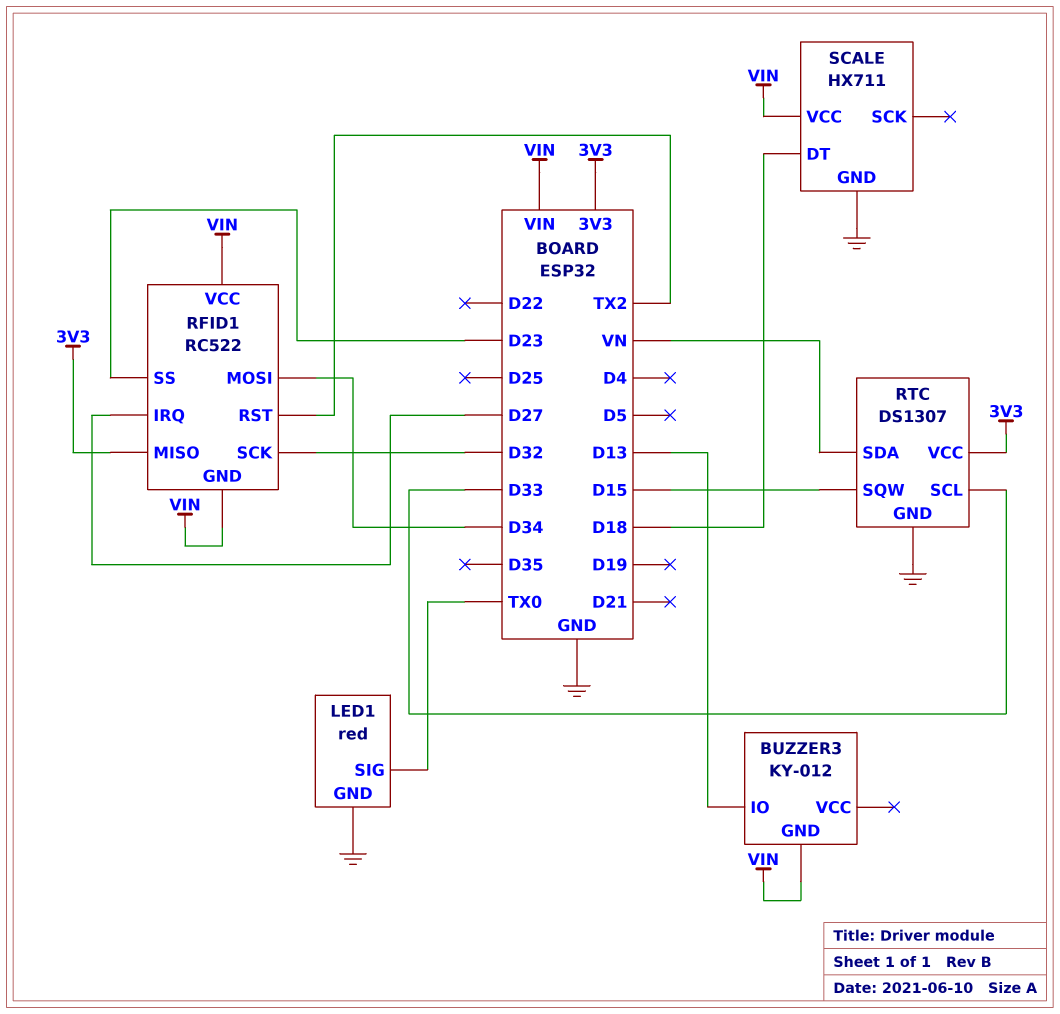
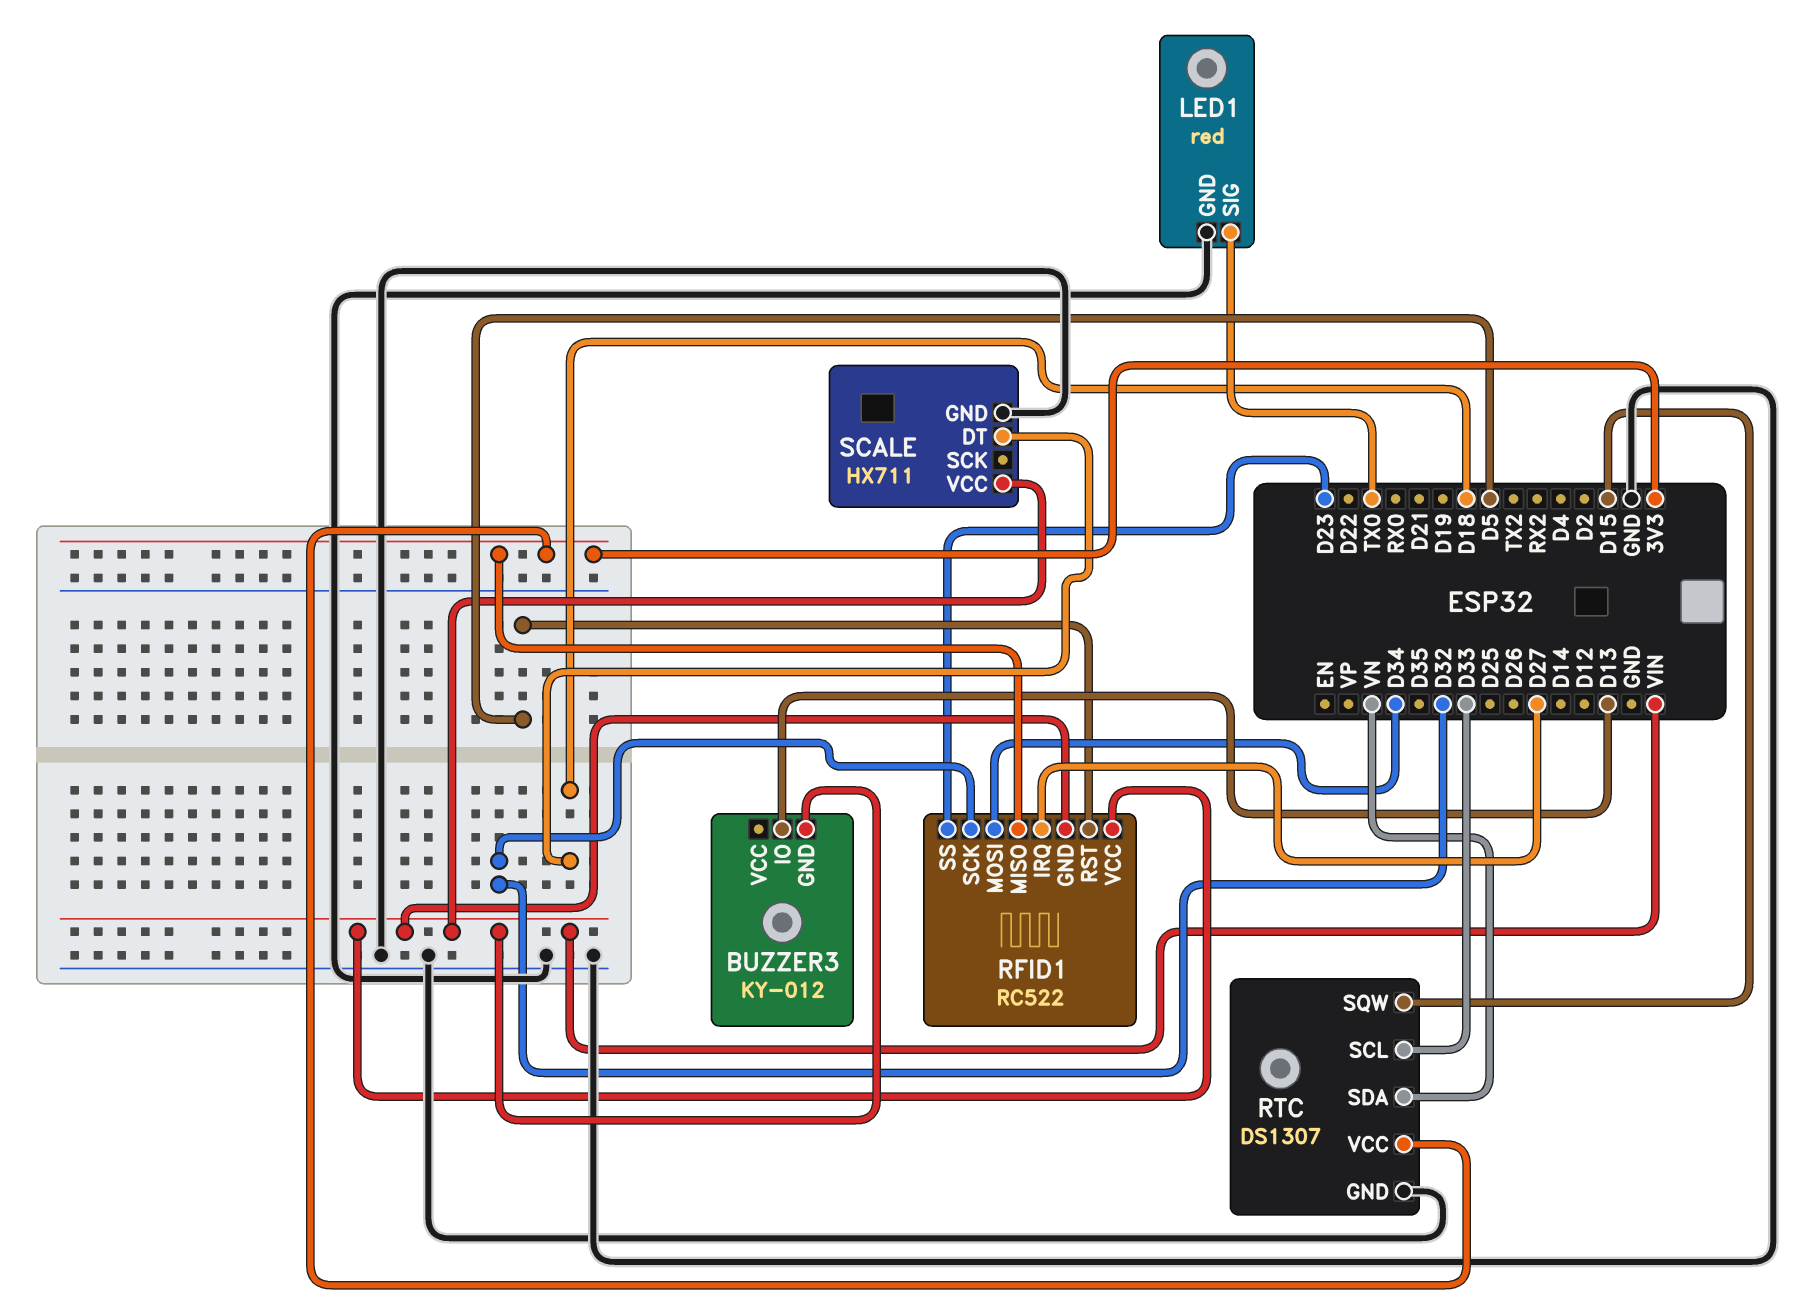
RFID1 pin RST: TX2 -> D5

